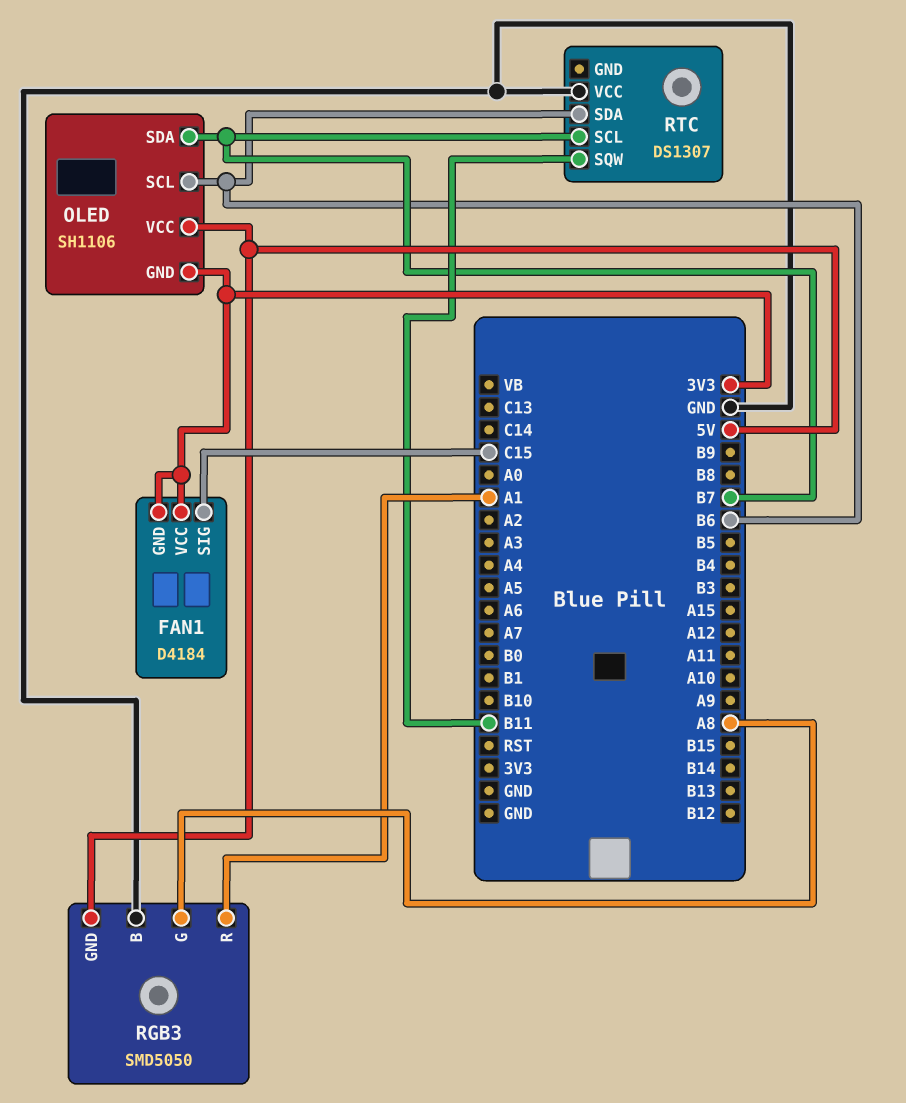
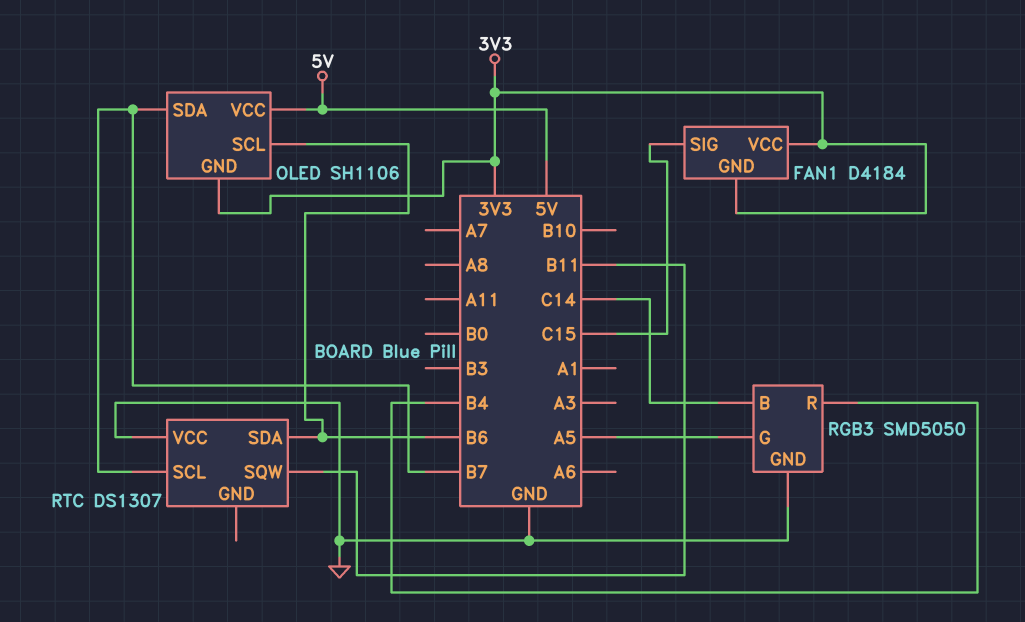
RGB3 pin B: GND -> C14
RGB3 pin G: A8 -> A5
RGB3 pin GND: 5V -> GND
RGB3 pin R: A1 -> B4

